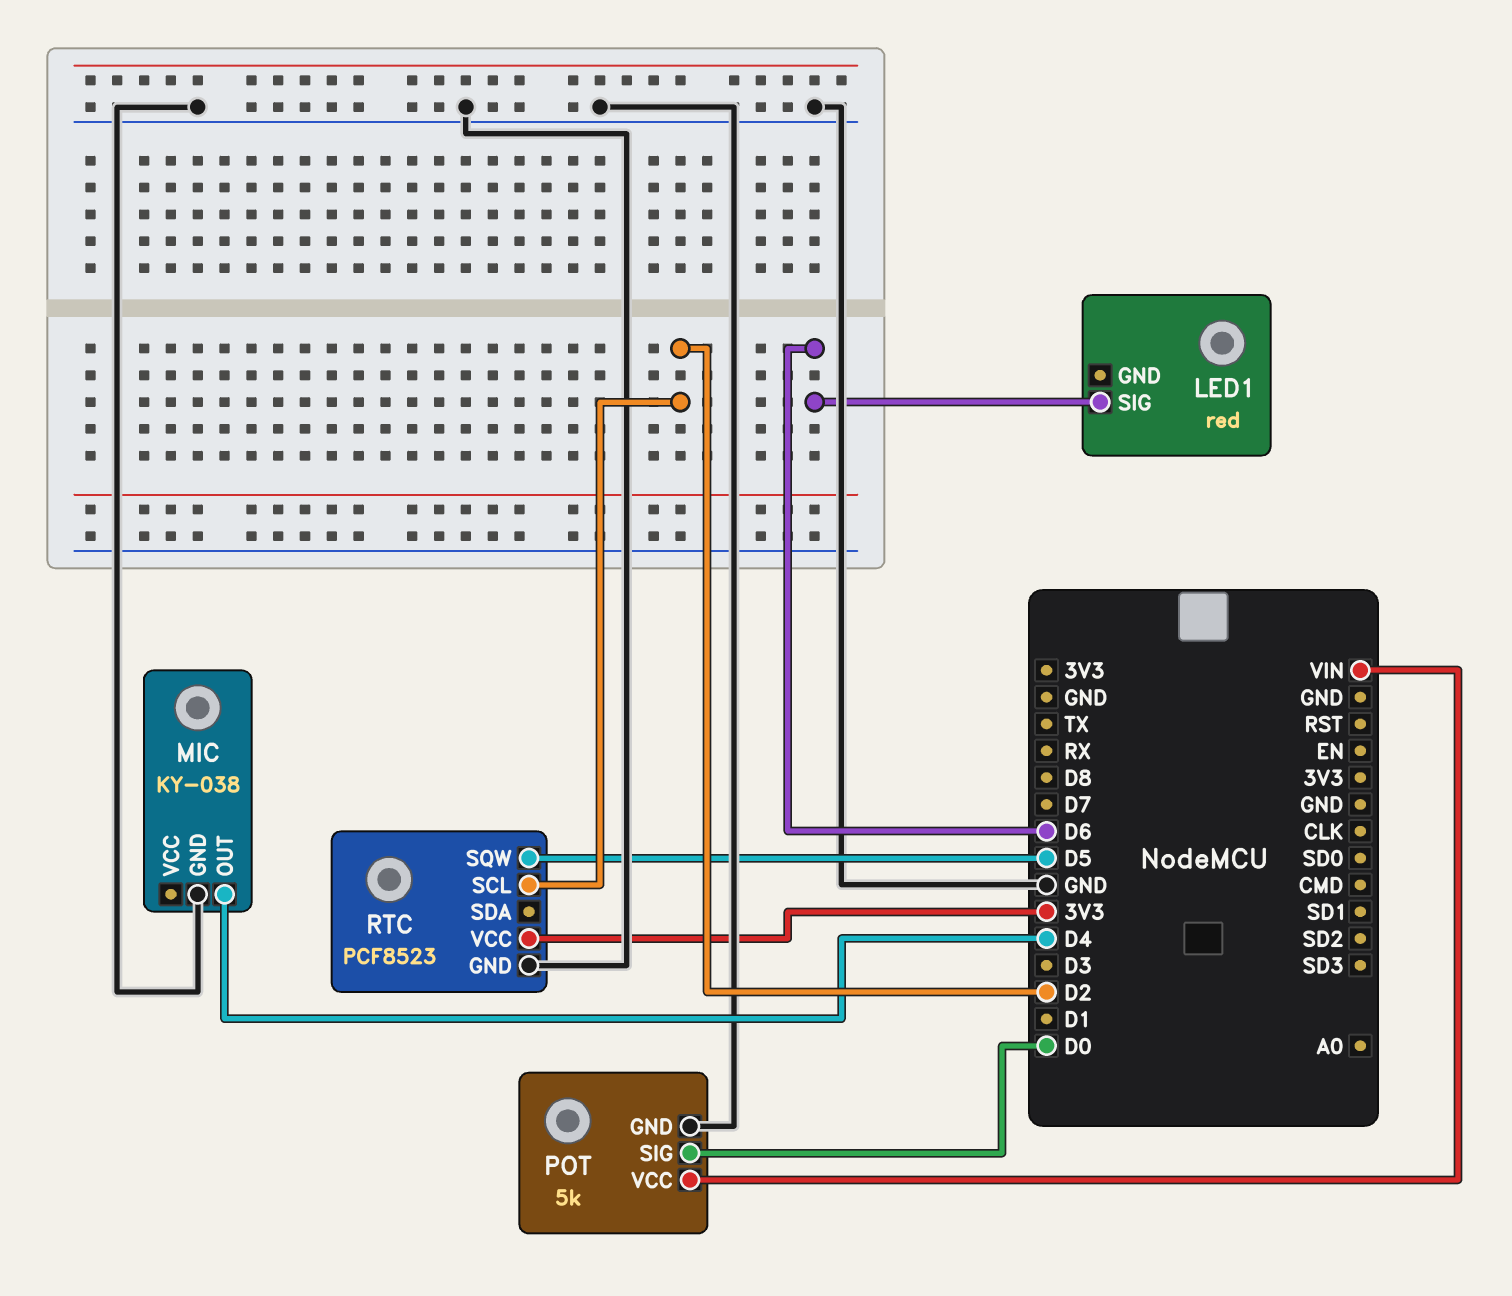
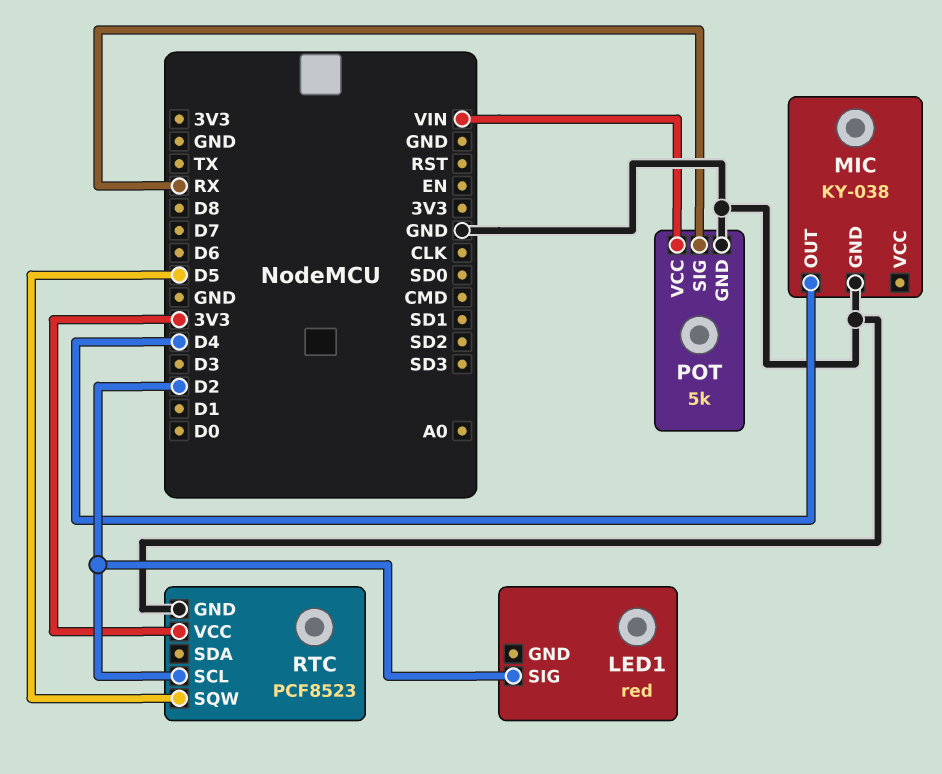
LED1 pin SIG: D6 -> D2
POT pin SIG: D0 -> RX

